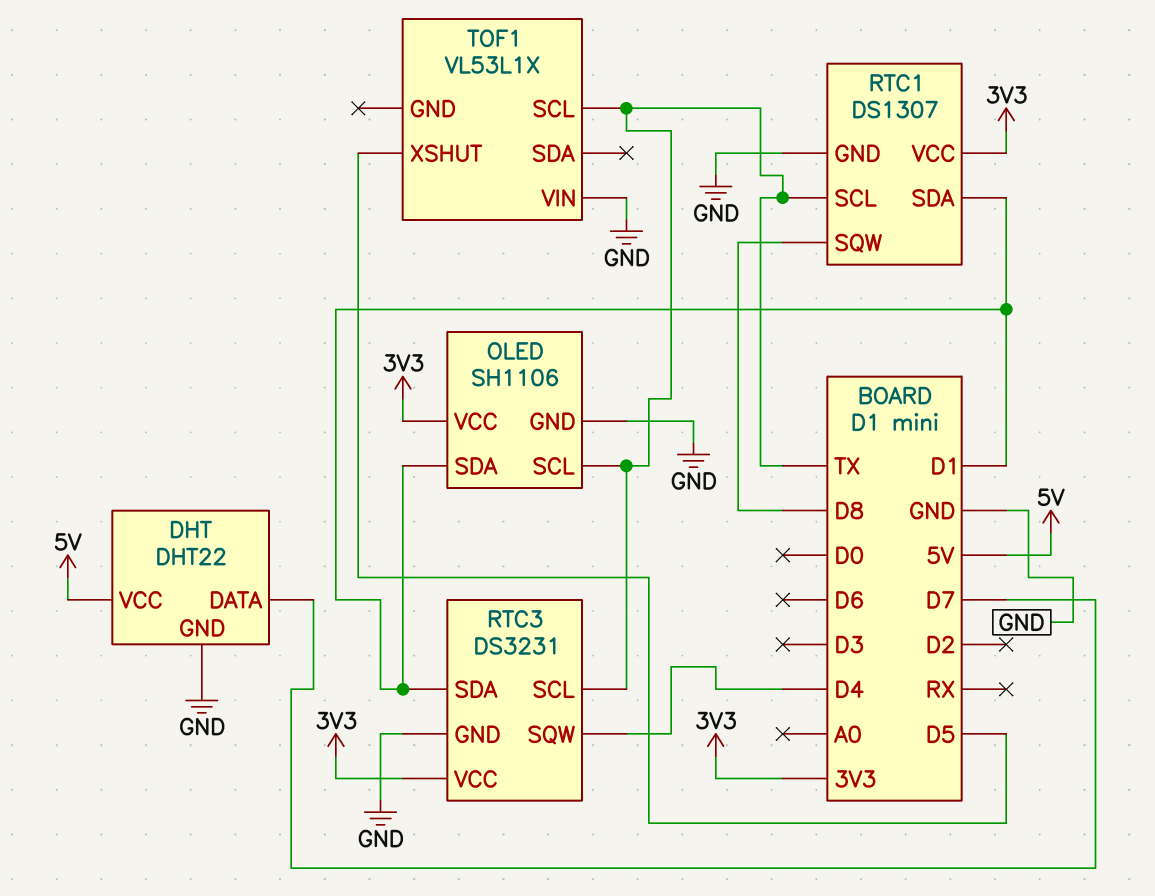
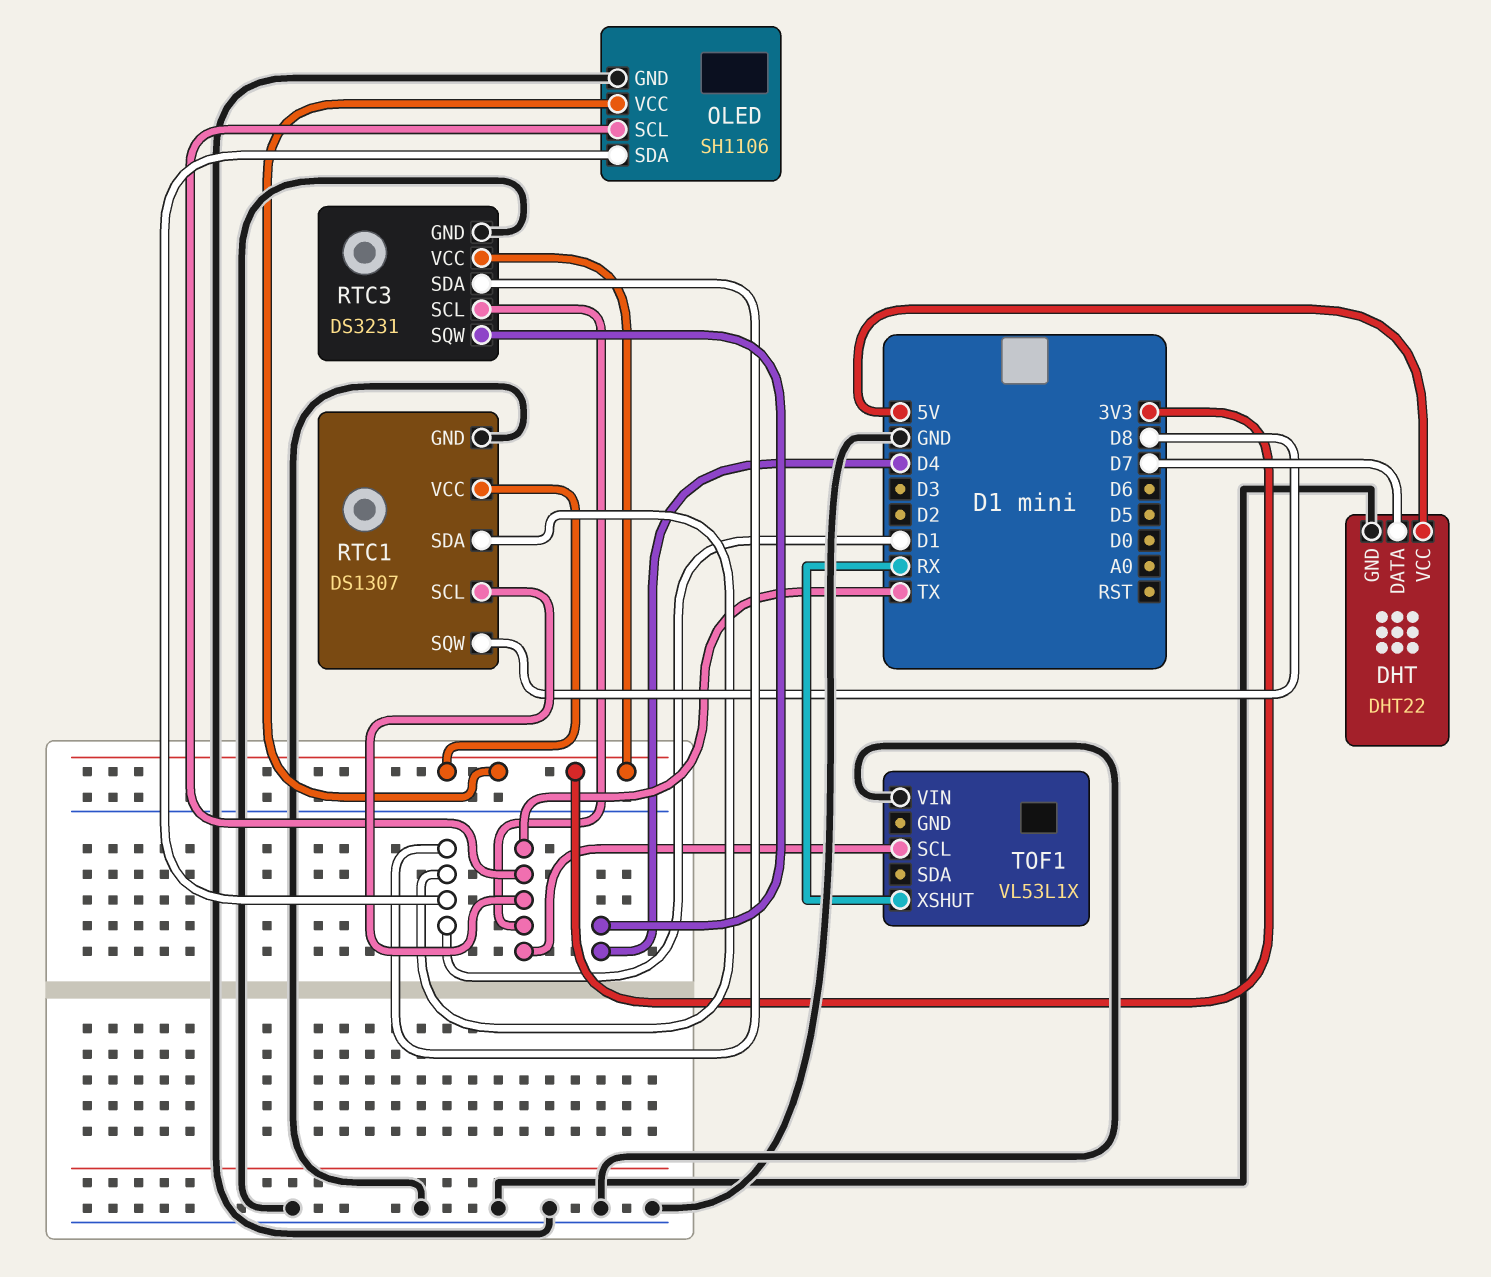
TOF1 pin XSHUT: D5 -> RX

